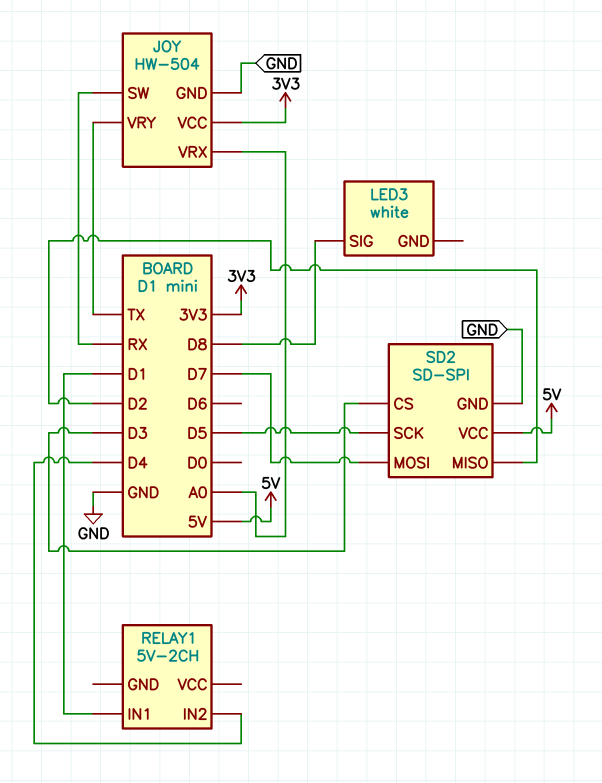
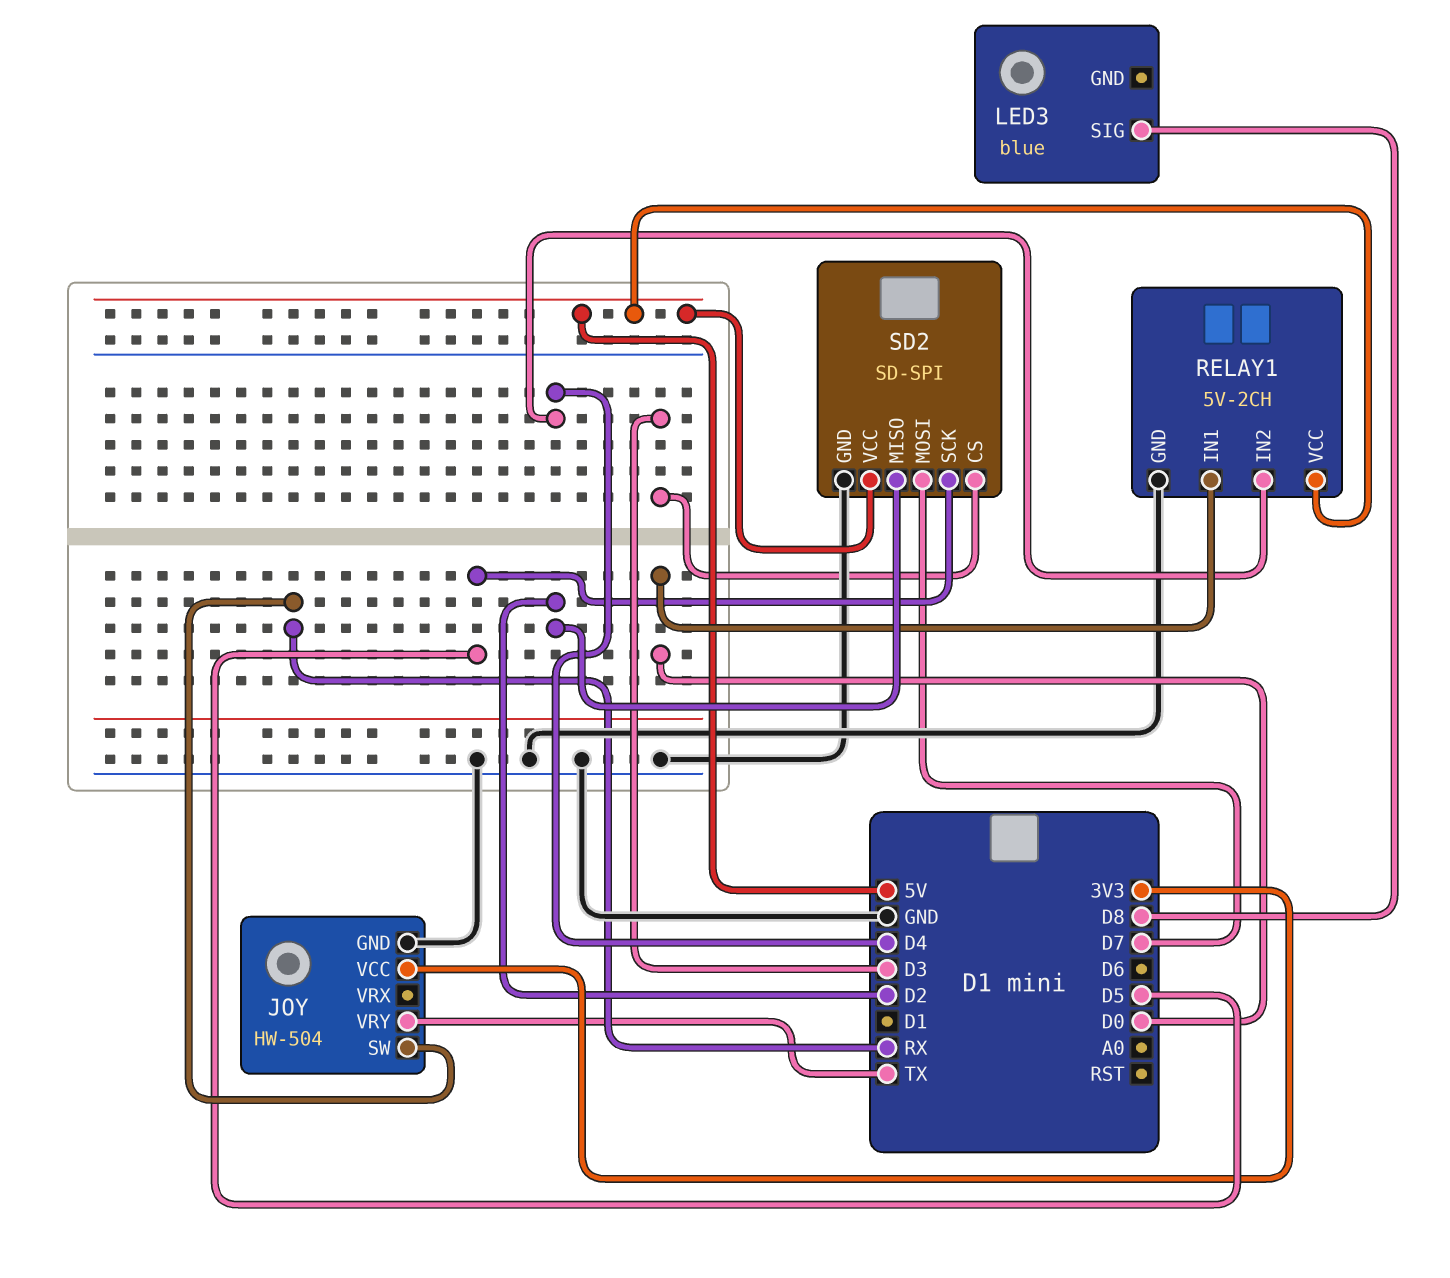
JOY pin VRX: A0 -> none
LED3: white -> blue
RELAY1 pin GND: none -> GND
RELAY1 pin IN1: D1 -> D0
RELAY1 pin VCC: none -> 5V

